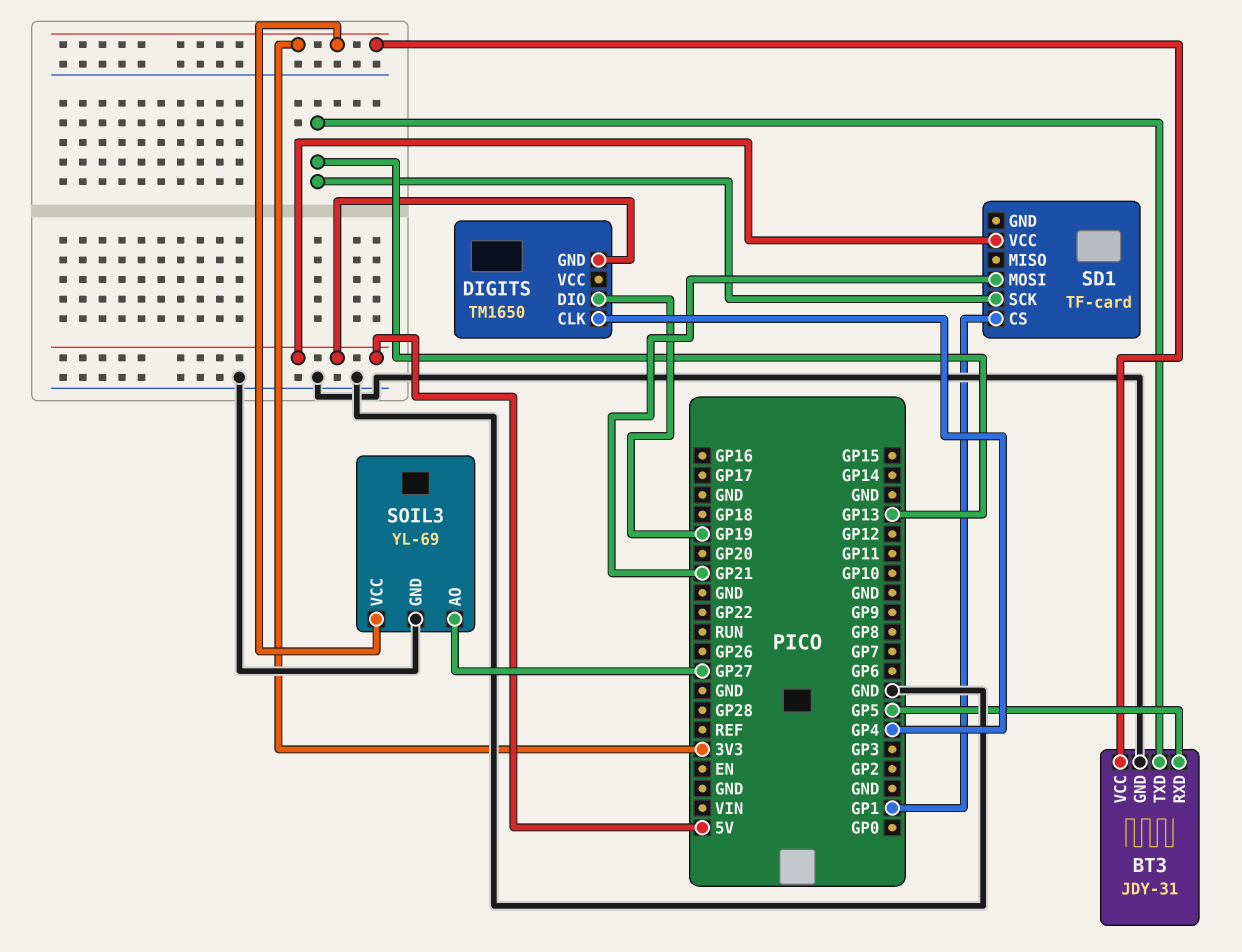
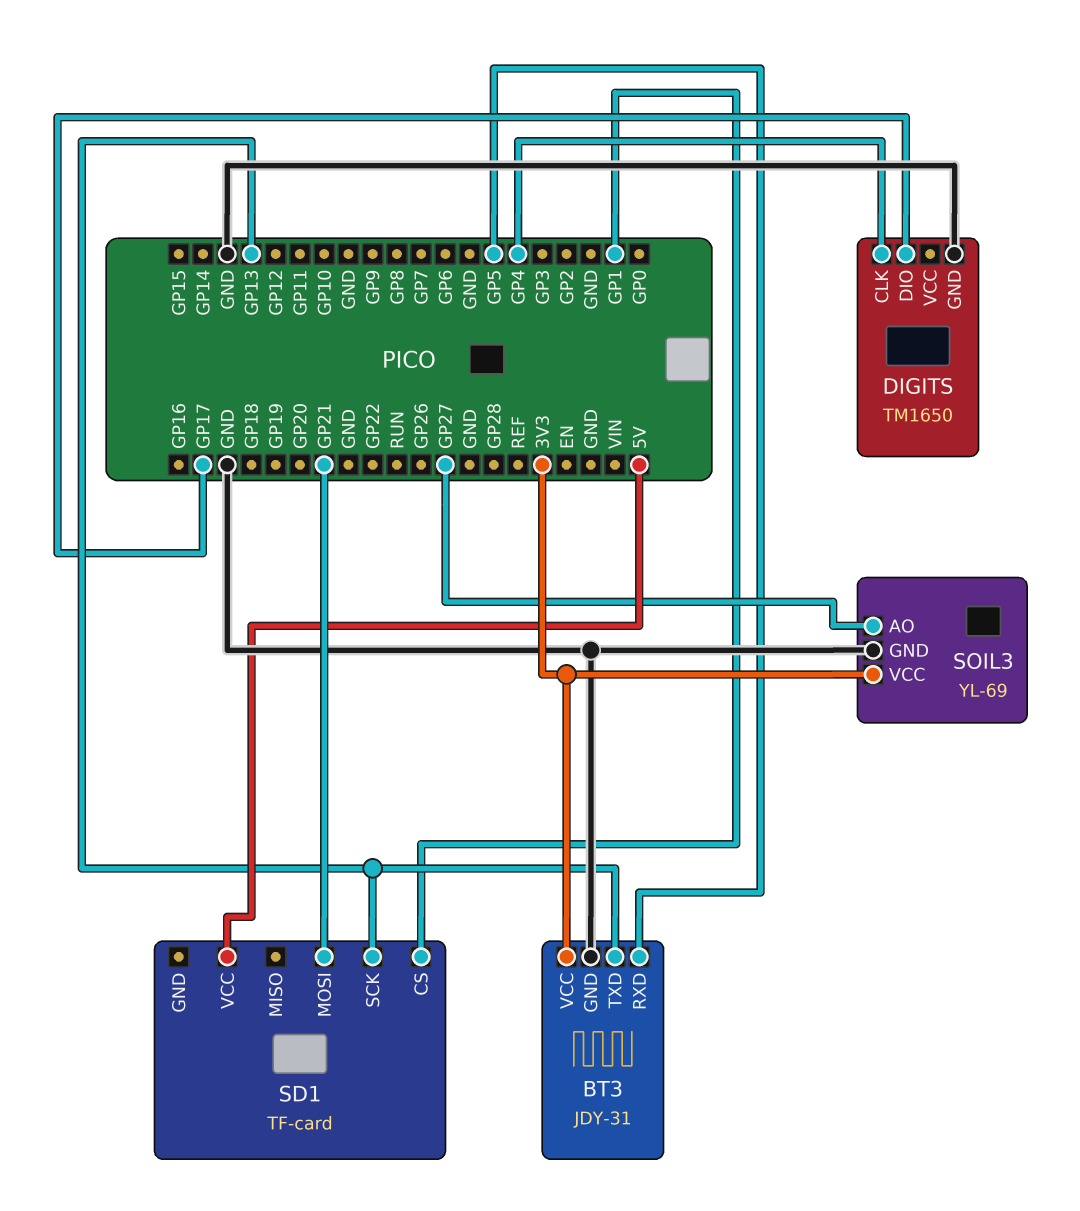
DIGITS pin DIO: GP19 -> GP17
DIGITS pin GND: 5V -> GND

